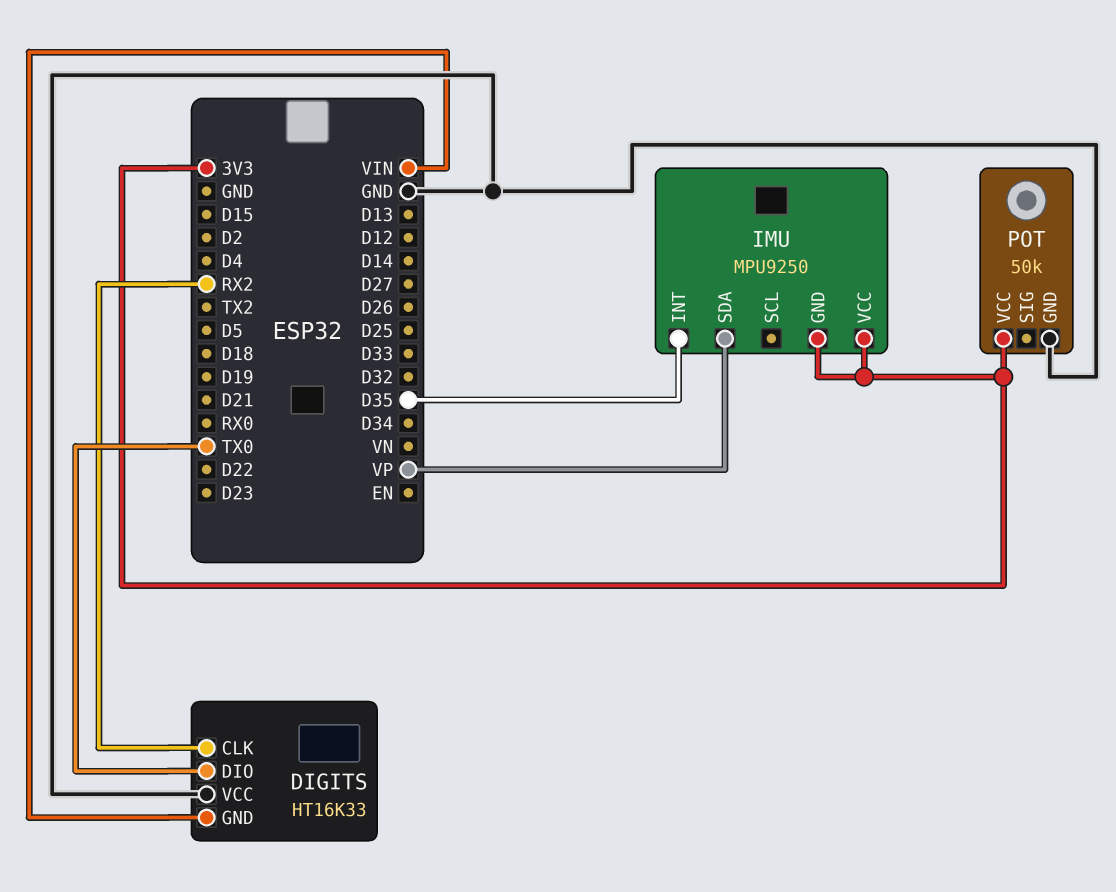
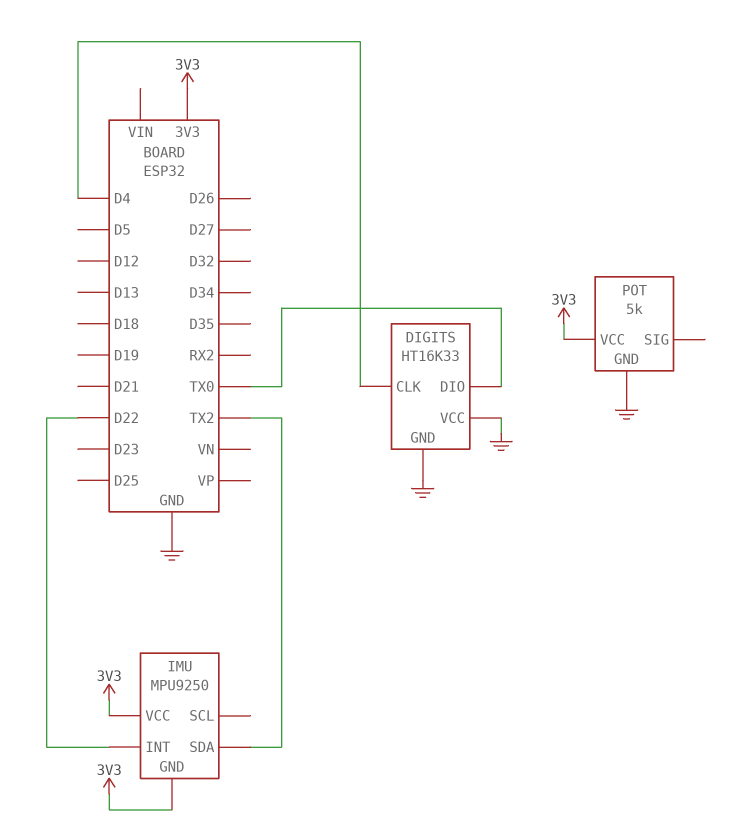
DIGITS pin CLK: RX2 -> D4
DIGITS pin GND: VIN -> GND
IMU pin INT: D35 -> D22
IMU pin SDA: VP -> TX2
POT: 50k -> 5k

